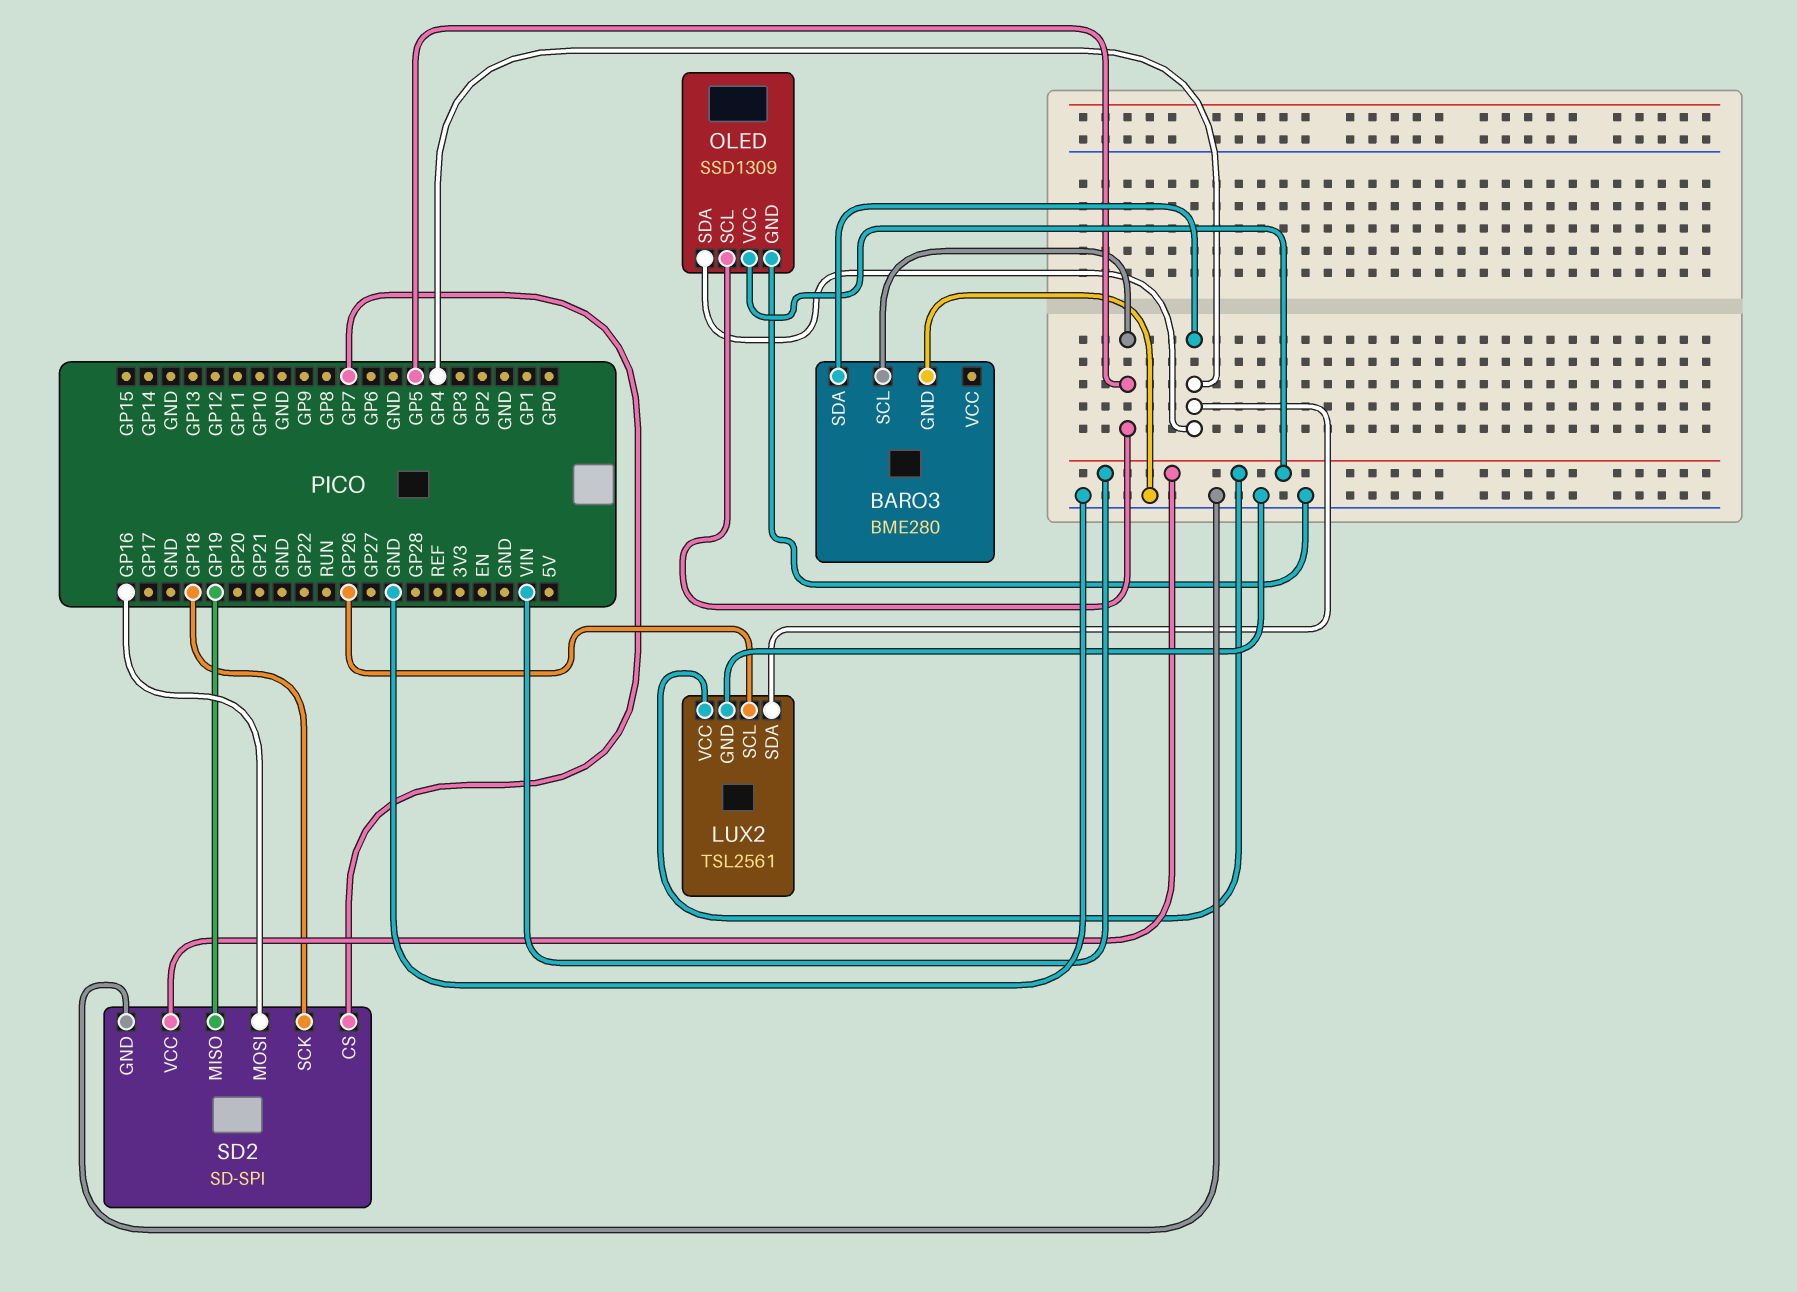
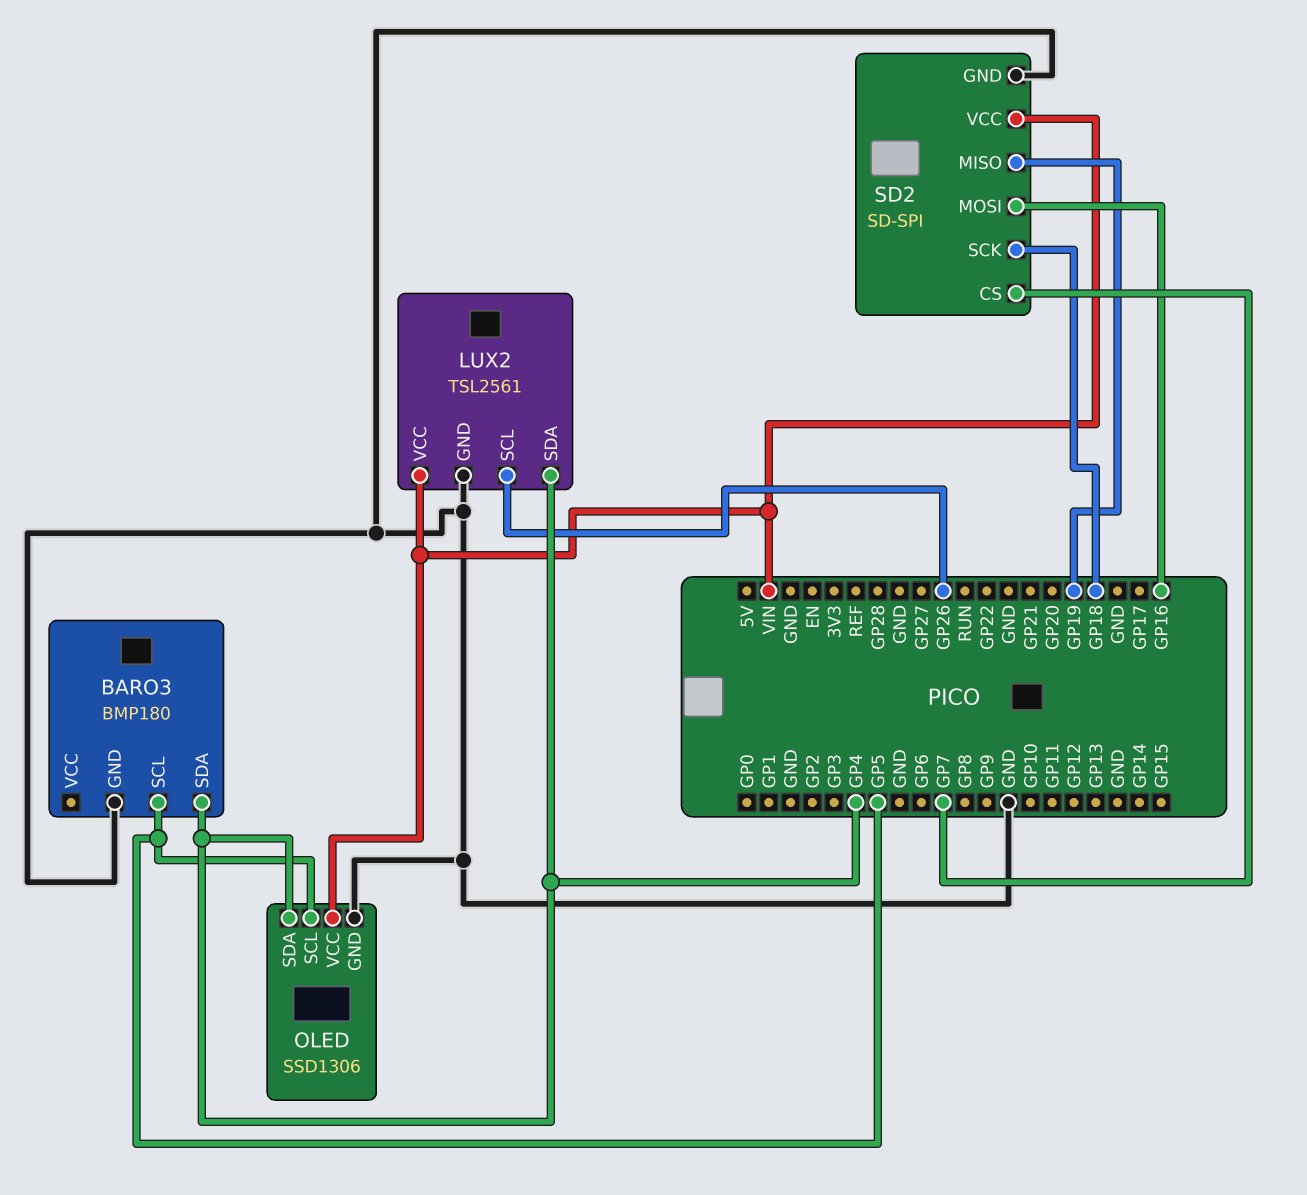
BARO3: BME280 -> BMP180
OLED: SSD1309 -> SSD1306

